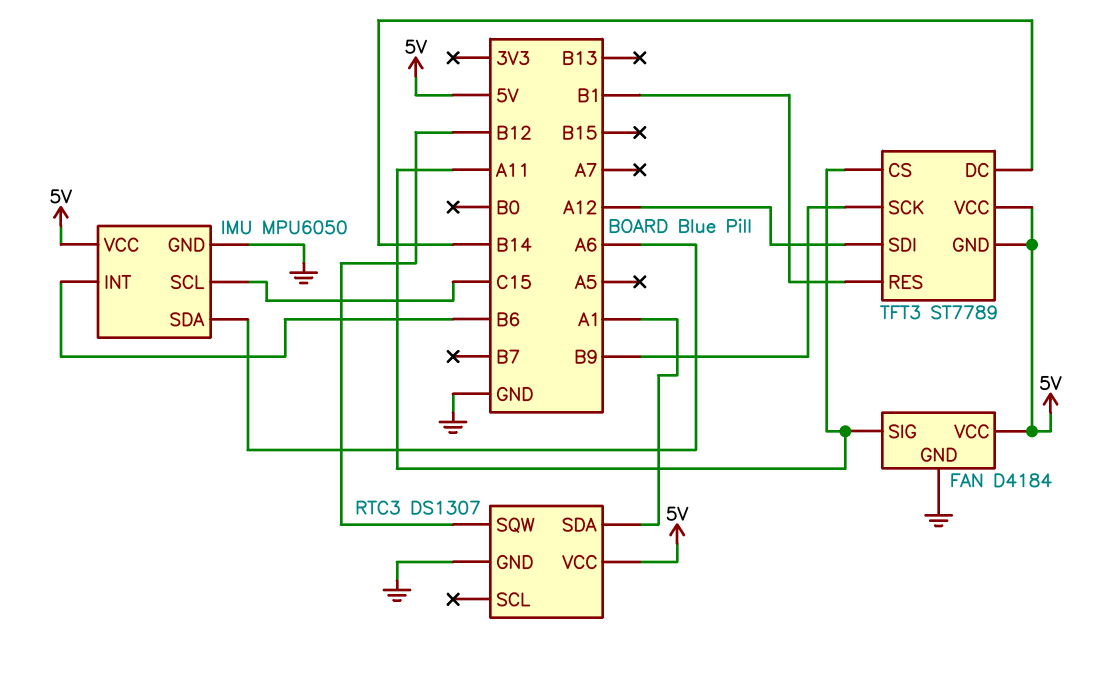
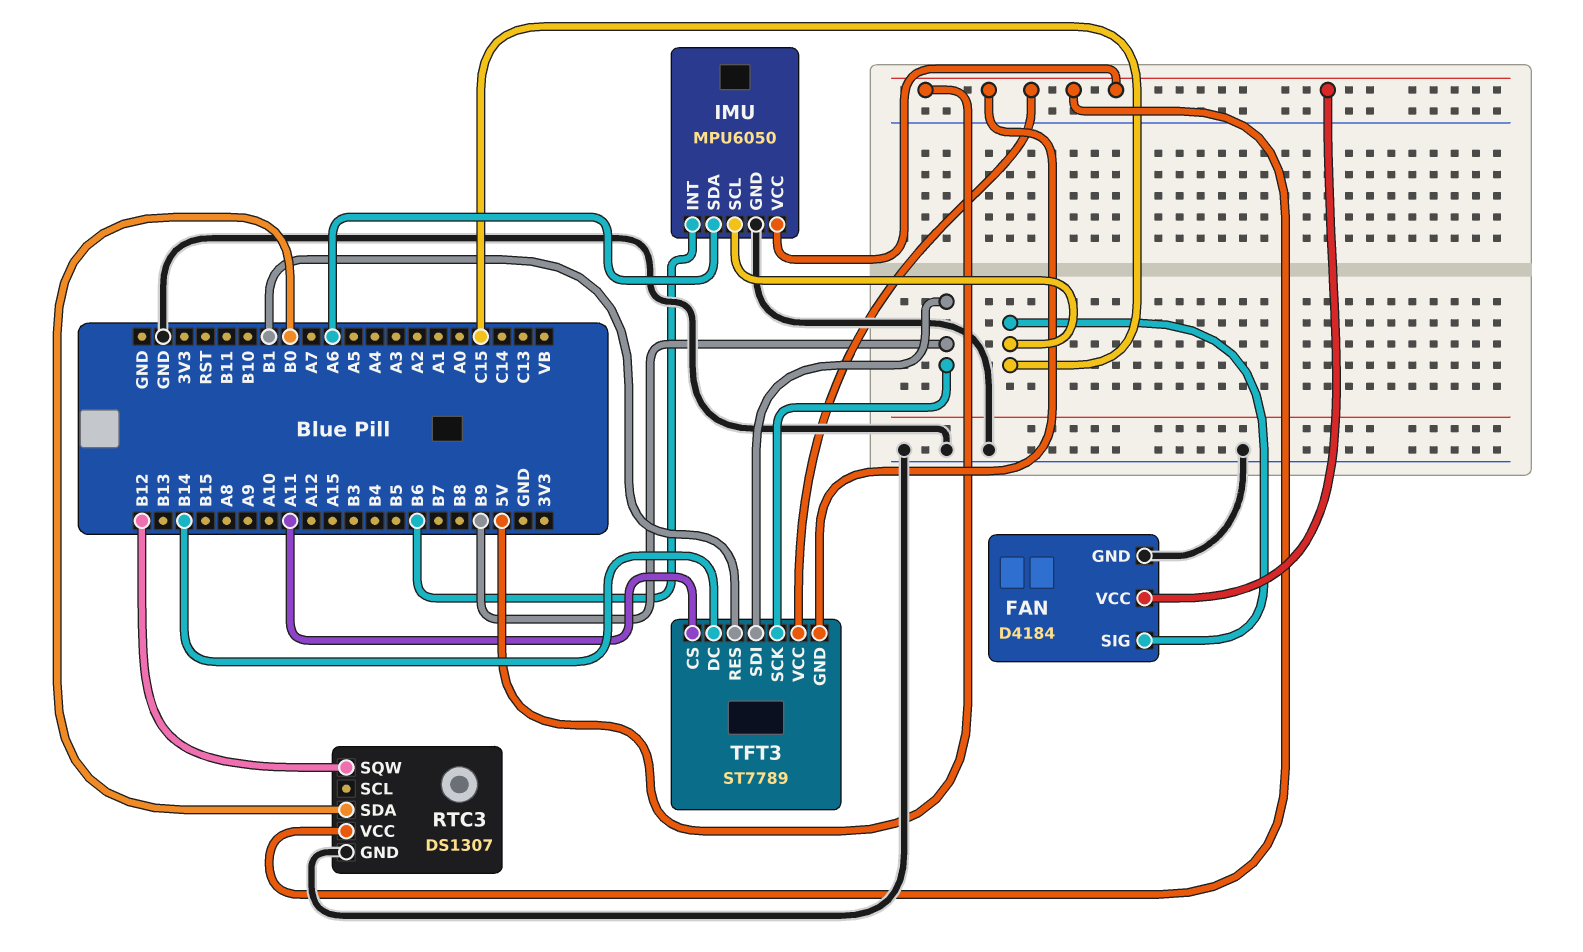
FAN pin SIG: A11 -> C15
RTC3 pin SDA: A1 -> B0
TFT3 pin SDI: A12 -> B9

